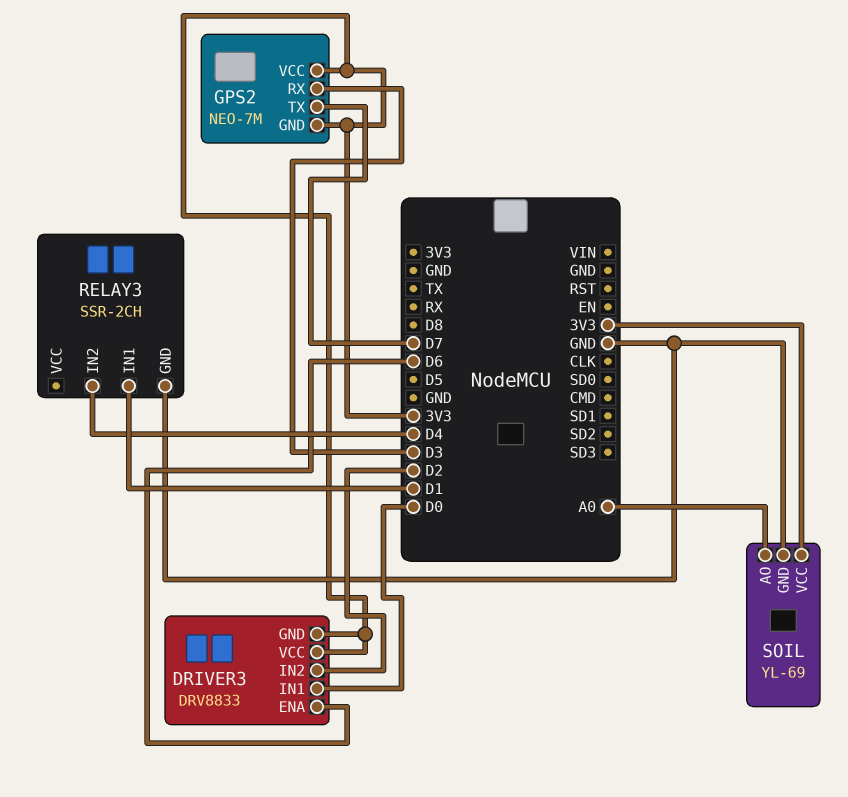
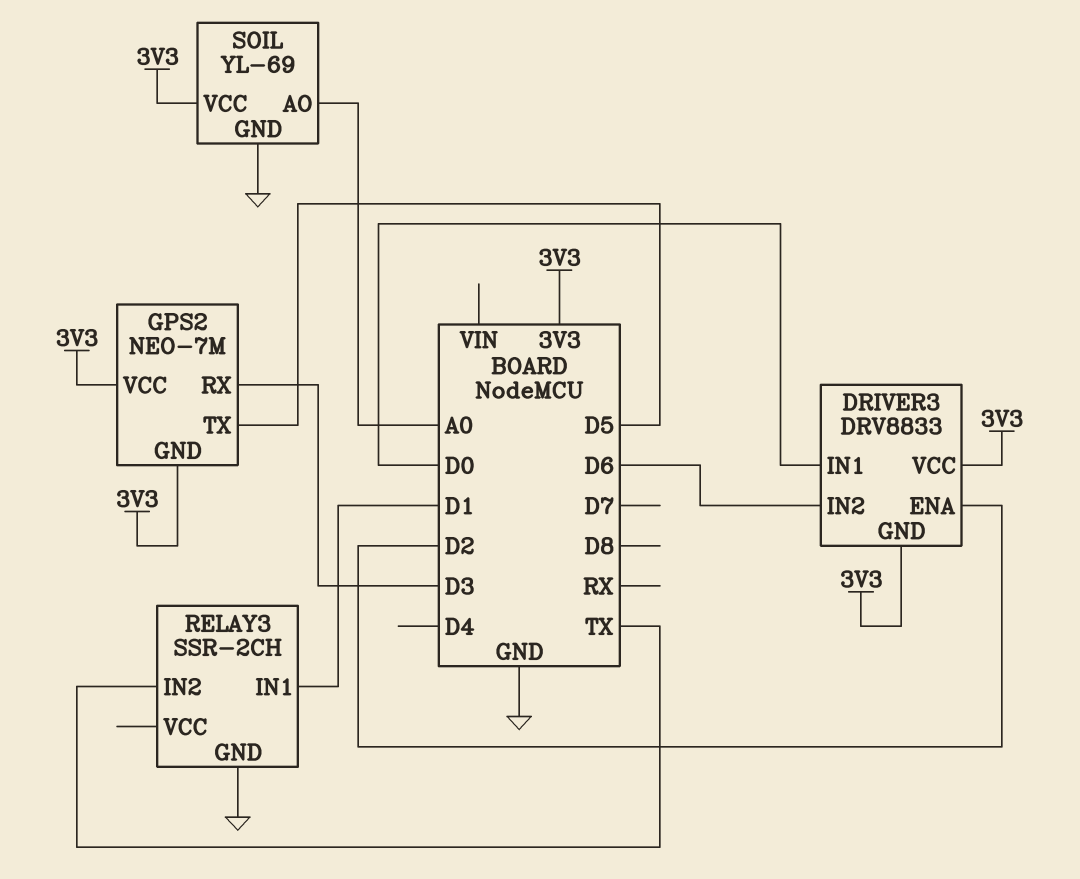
DRIVER3 pin ENA: D6 -> D2
DRIVER3 pin IN2: D2 -> D6
GPS2 pin TX: D7 -> D5
RELAY3 pin IN2: D4 -> TX

